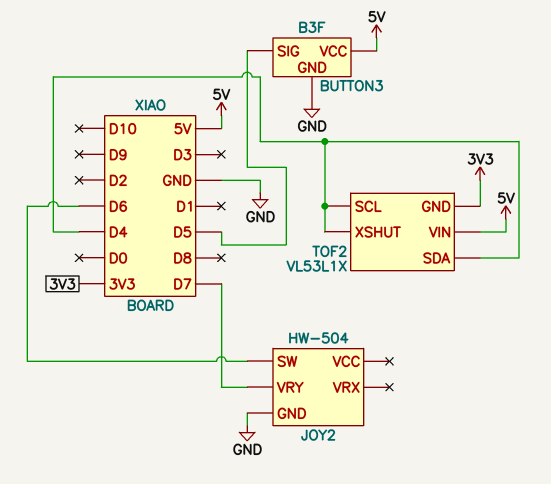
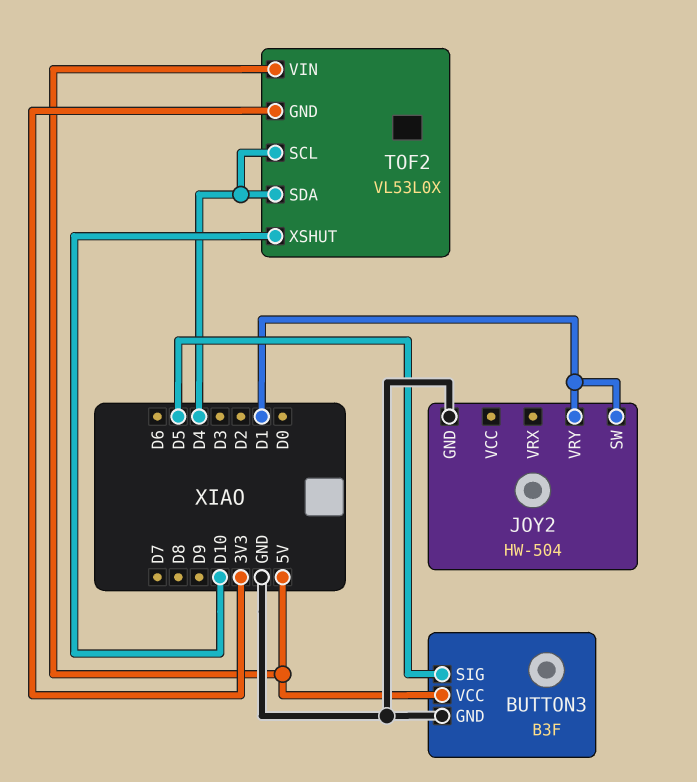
JOY2 pin SW: D6 -> D1
JOY2 pin VRY: D7 -> D1
TOF2: VL53L1X -> VL53L0X
TOF2 pin XSHUT: D4 -> D10

